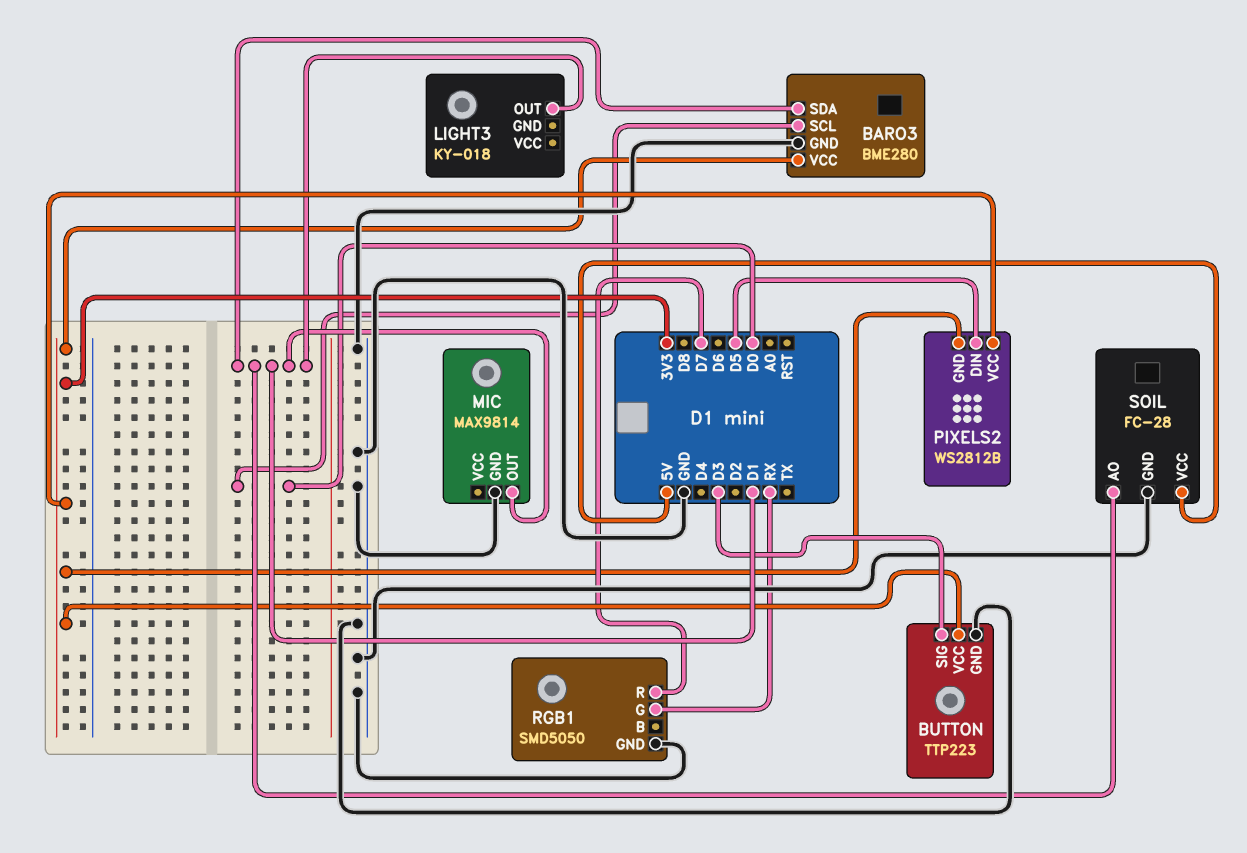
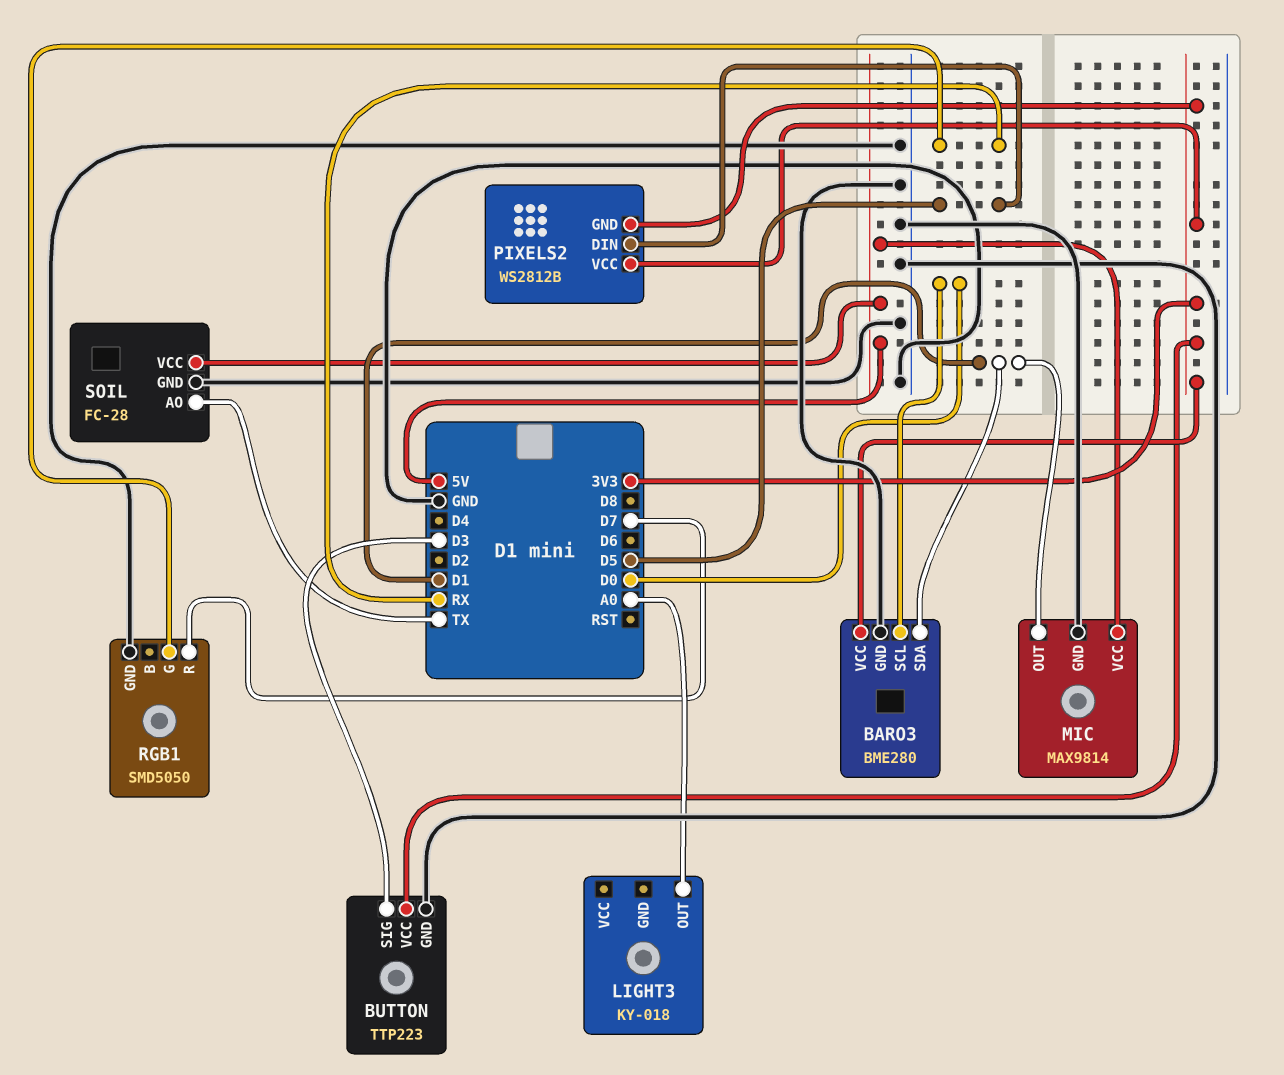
LIGHT3 pin OUT: D1 -> A0
MIC pin VCC: none -> 5V
SOIL pin AO: D1 -> TX

